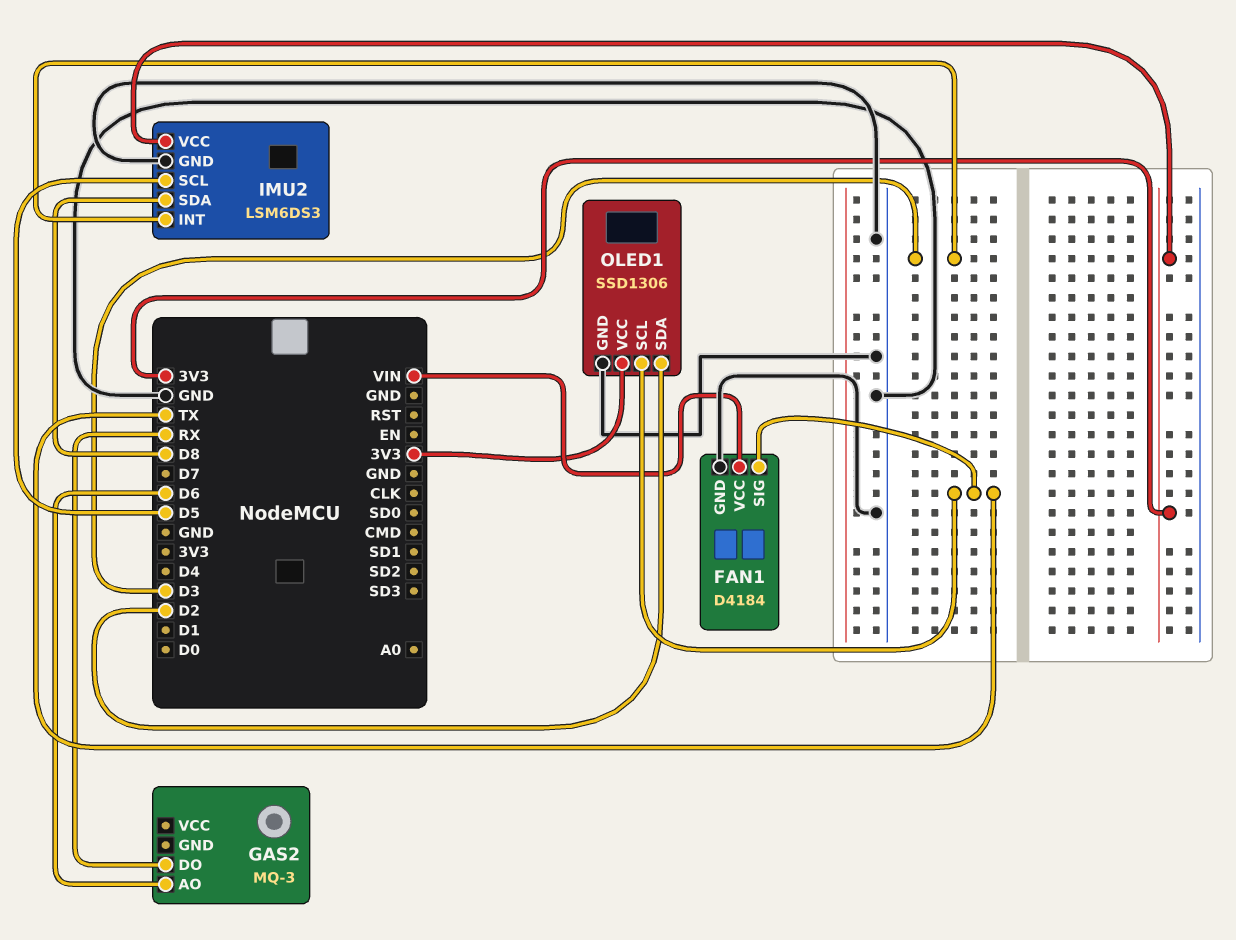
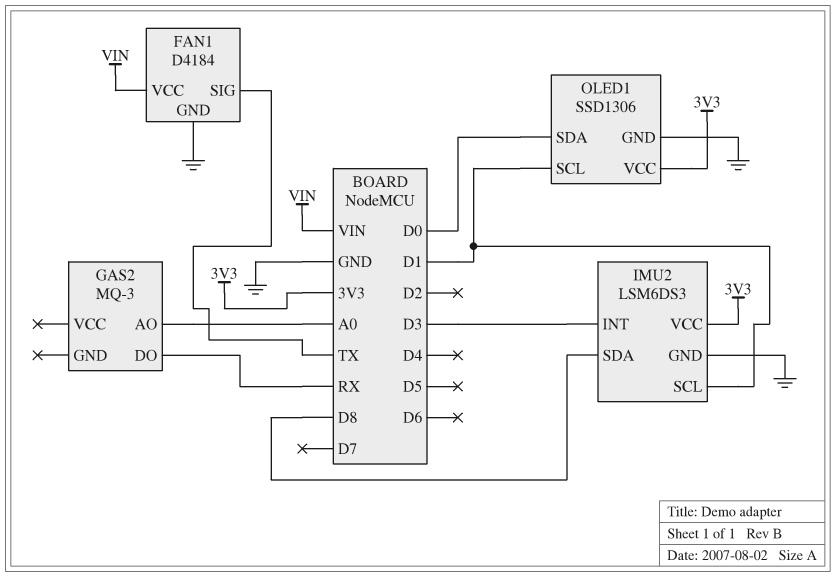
GAS2 pin AO: D6 -> A0
IMU2 pin SCL: D5 -> D1
OLED1 pin SCL: TX -> D1
OLED1 pin SDA: D2 -> D0

